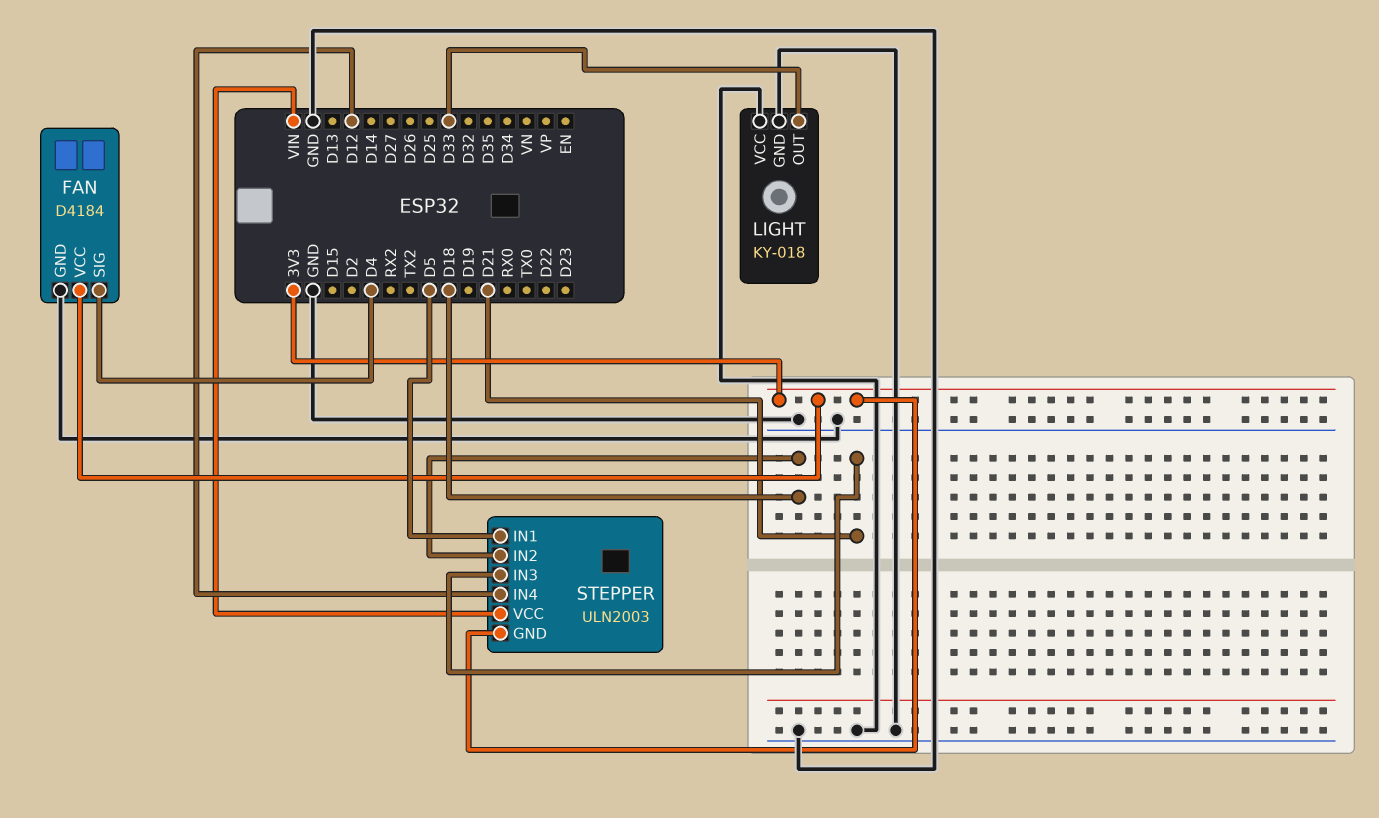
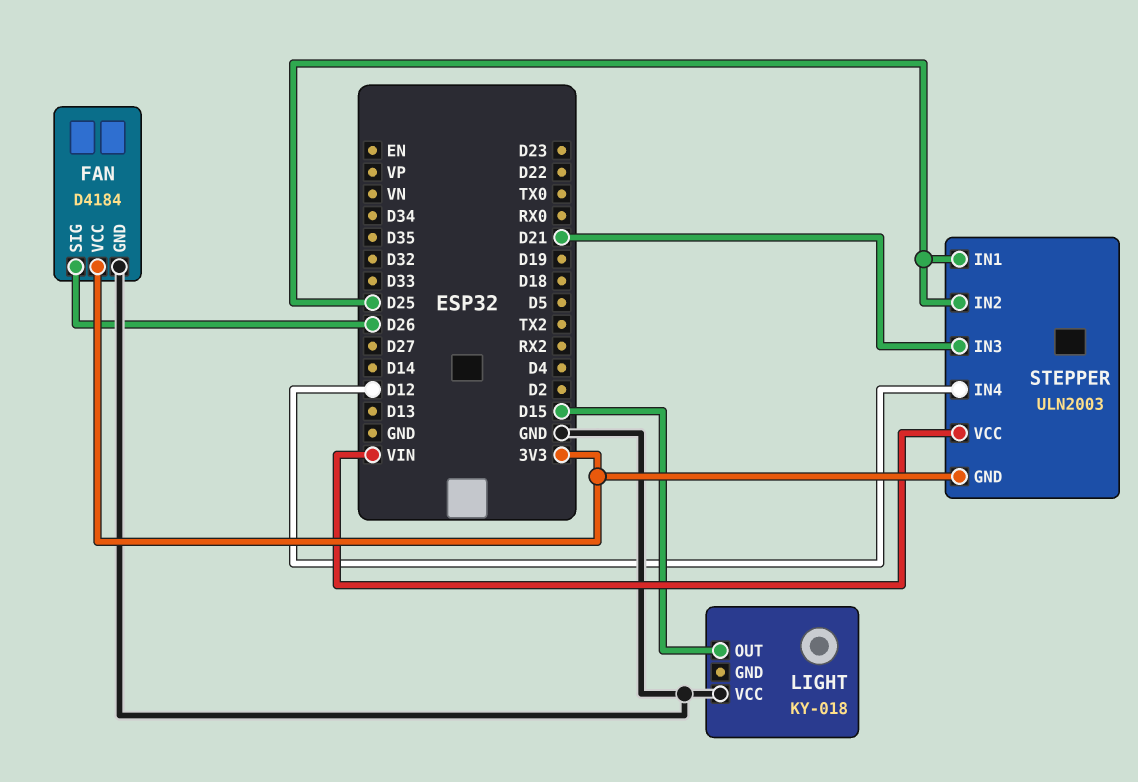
FAN pin SIG: D4 -> D26
LIGHT pin GND: GND -> none
LIGHT pin OUT: D33 -> D15
STEPPER pin IN1: D5 -> D25
STEPPER pin IN2: D18 -> D25

